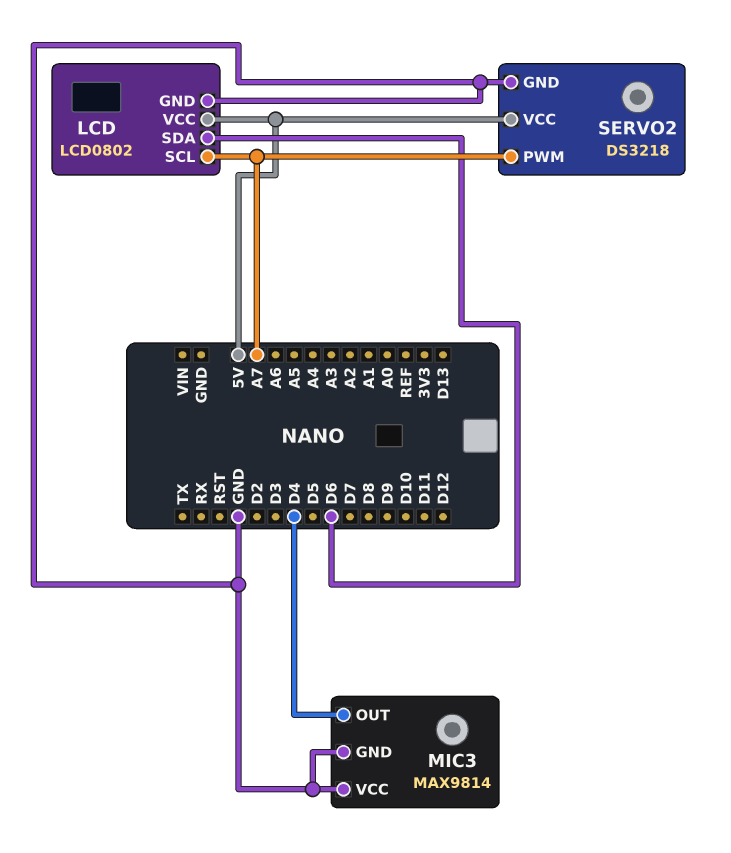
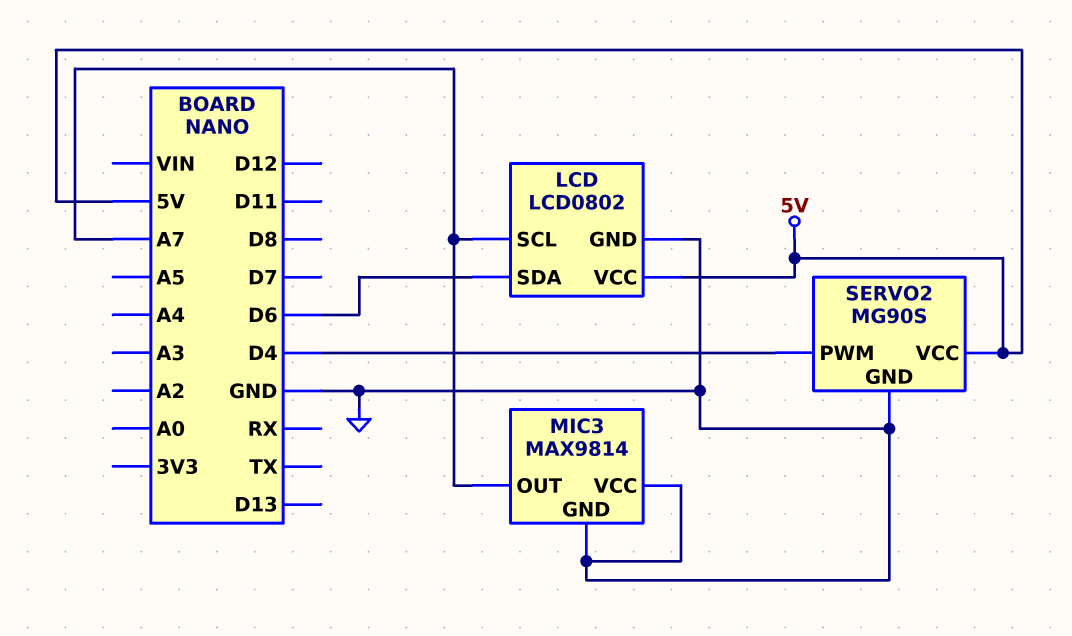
MIC3 pin OUT: D4 -> A7
SERVO2: DS3218 -> MG90S
SERVO2 pin PWM: A7 -> D4

